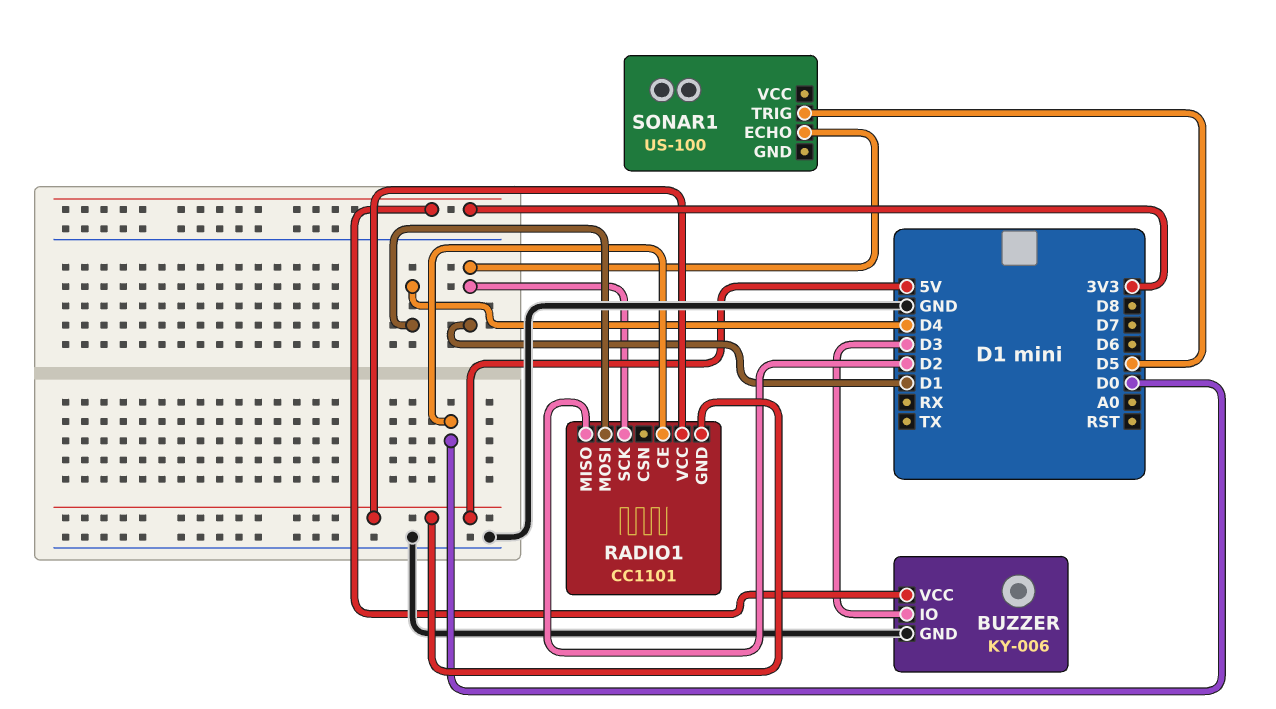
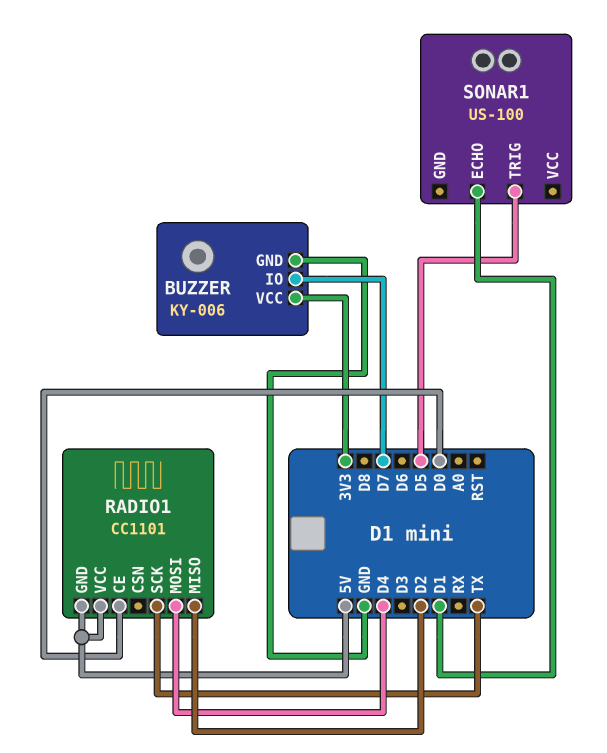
BUZZER pin IO: D3 -> D7
RADIO1 pin SCK: D1 -> TX

